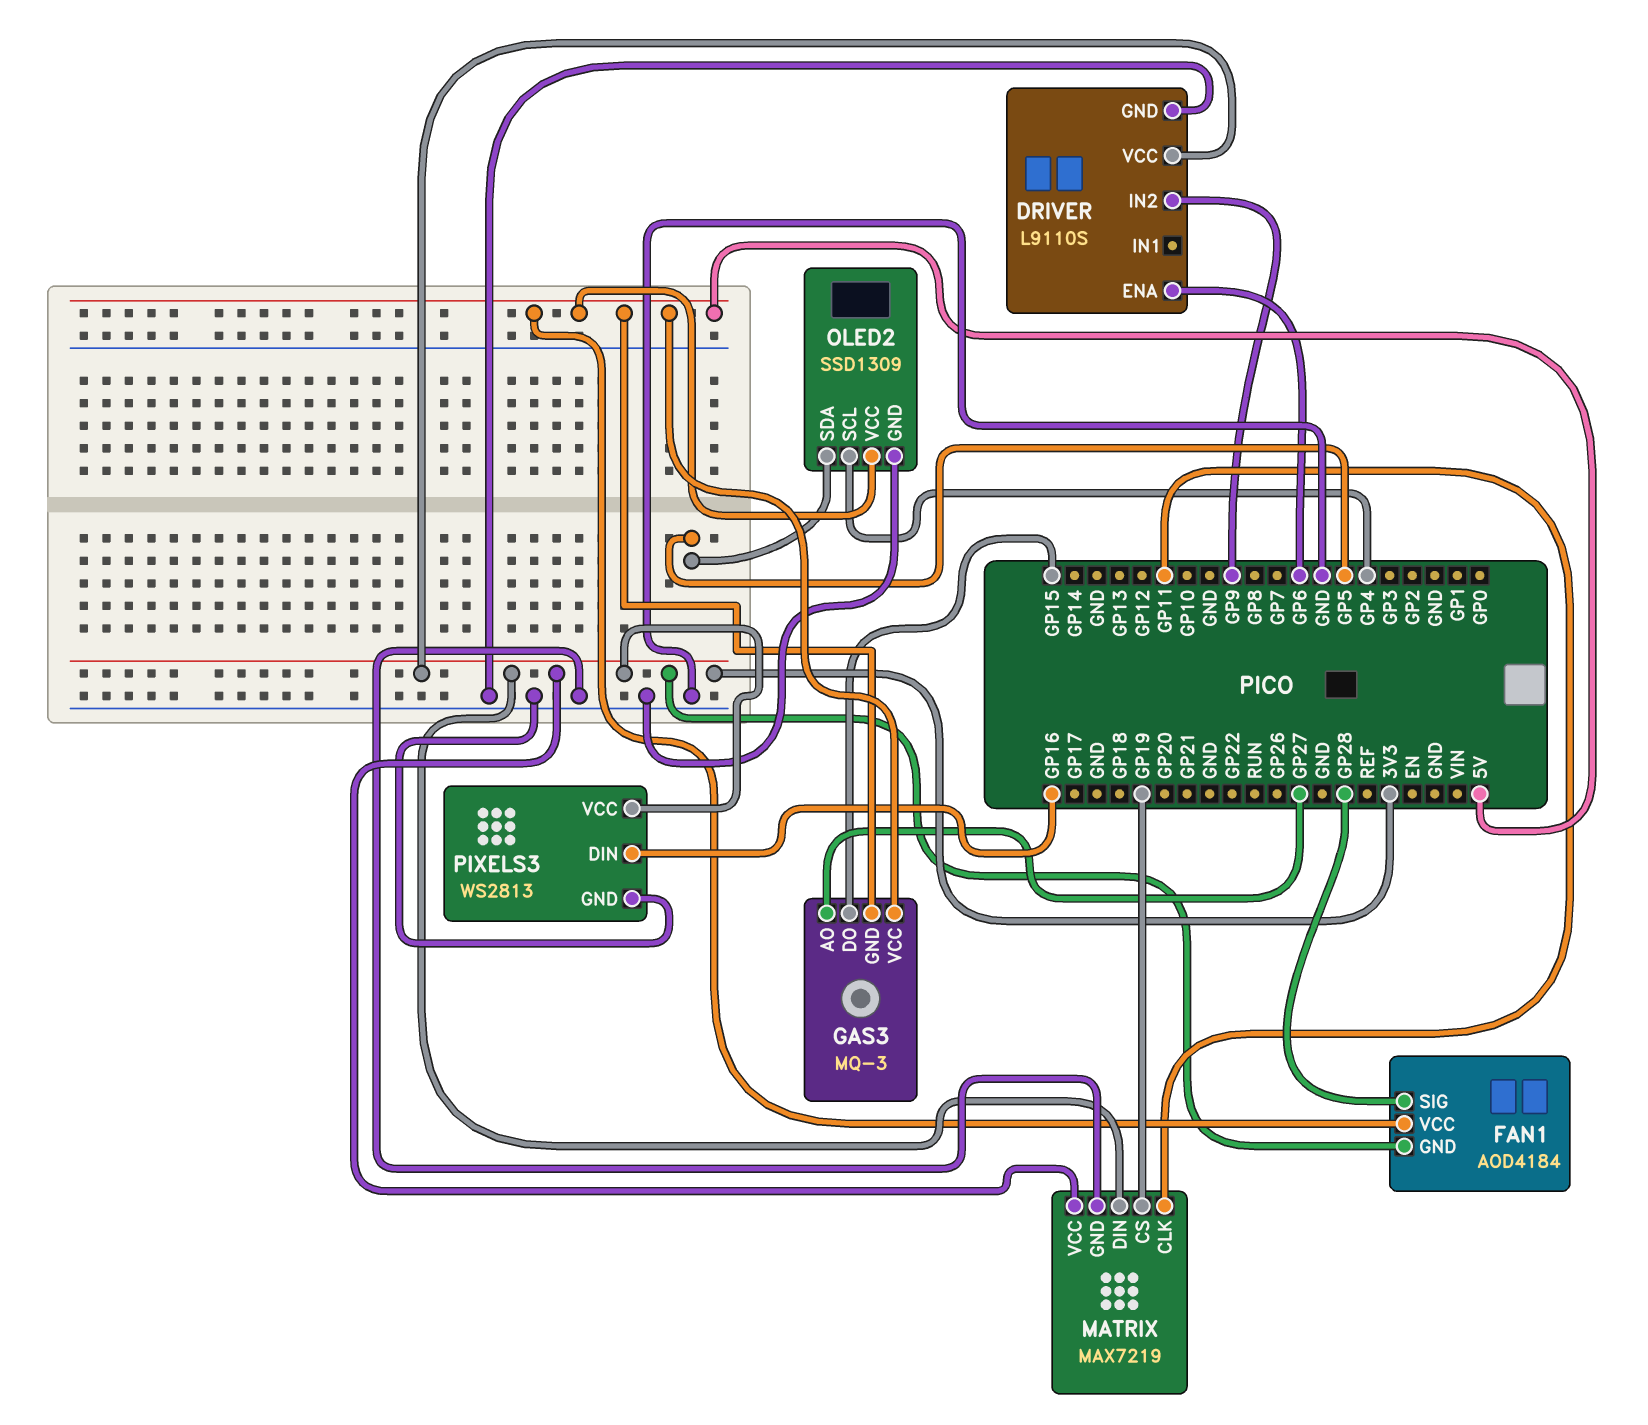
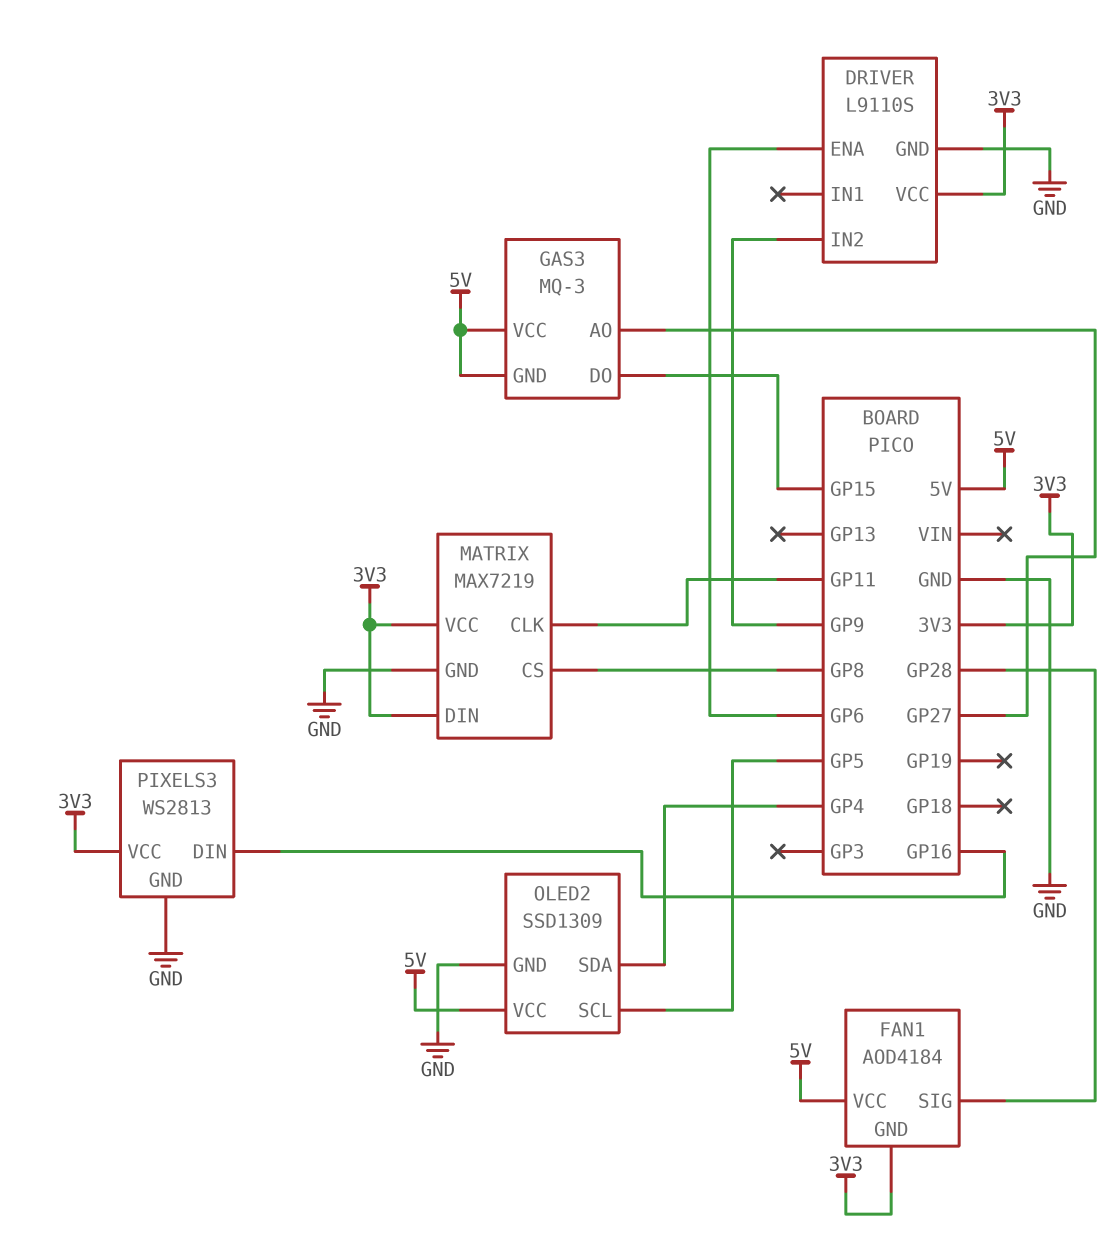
MATRIX pin CS: GP19 -> GP8
OLED2 pin SCL: GP4 -> GP5
OLED2 pin SDA: GP5 -> GP4

